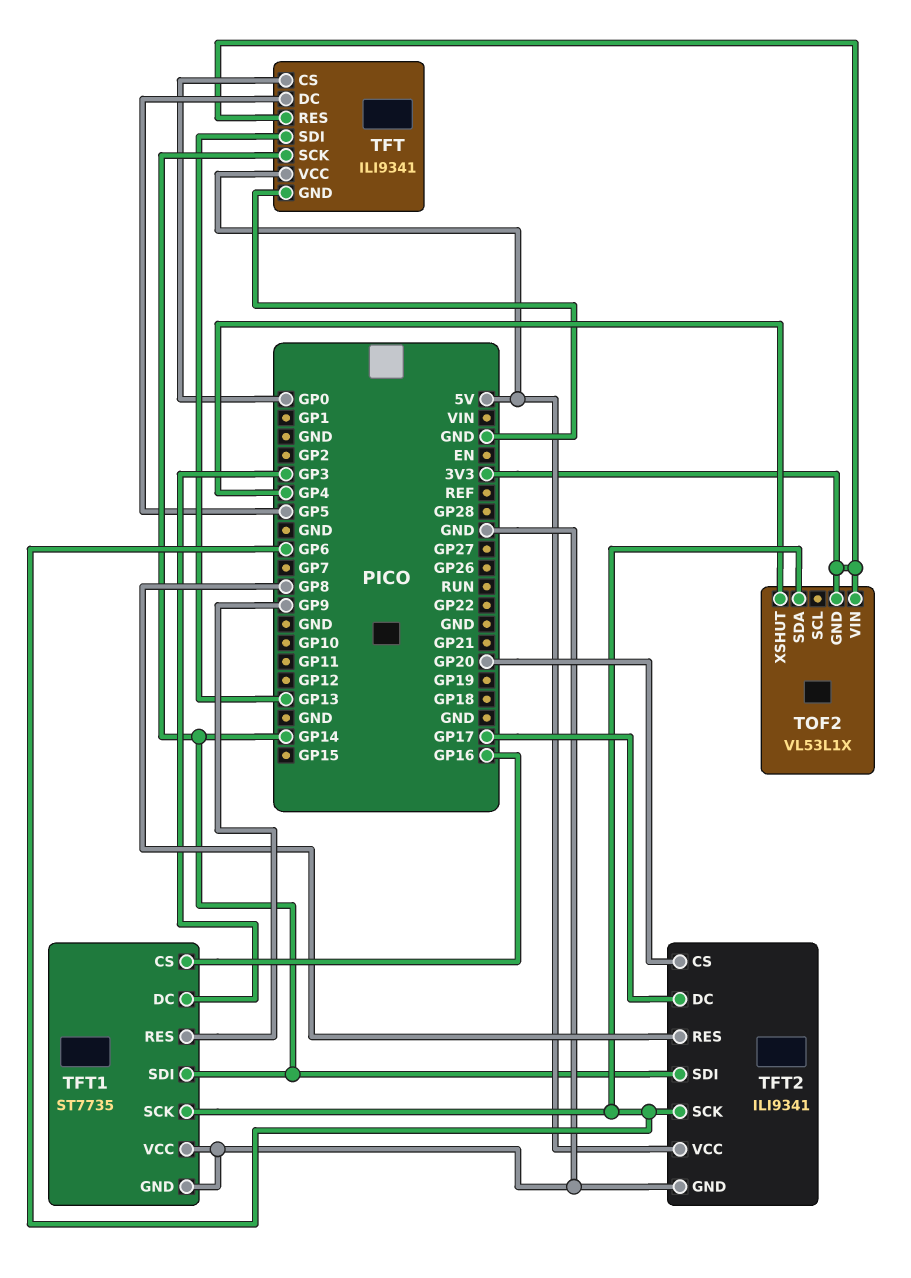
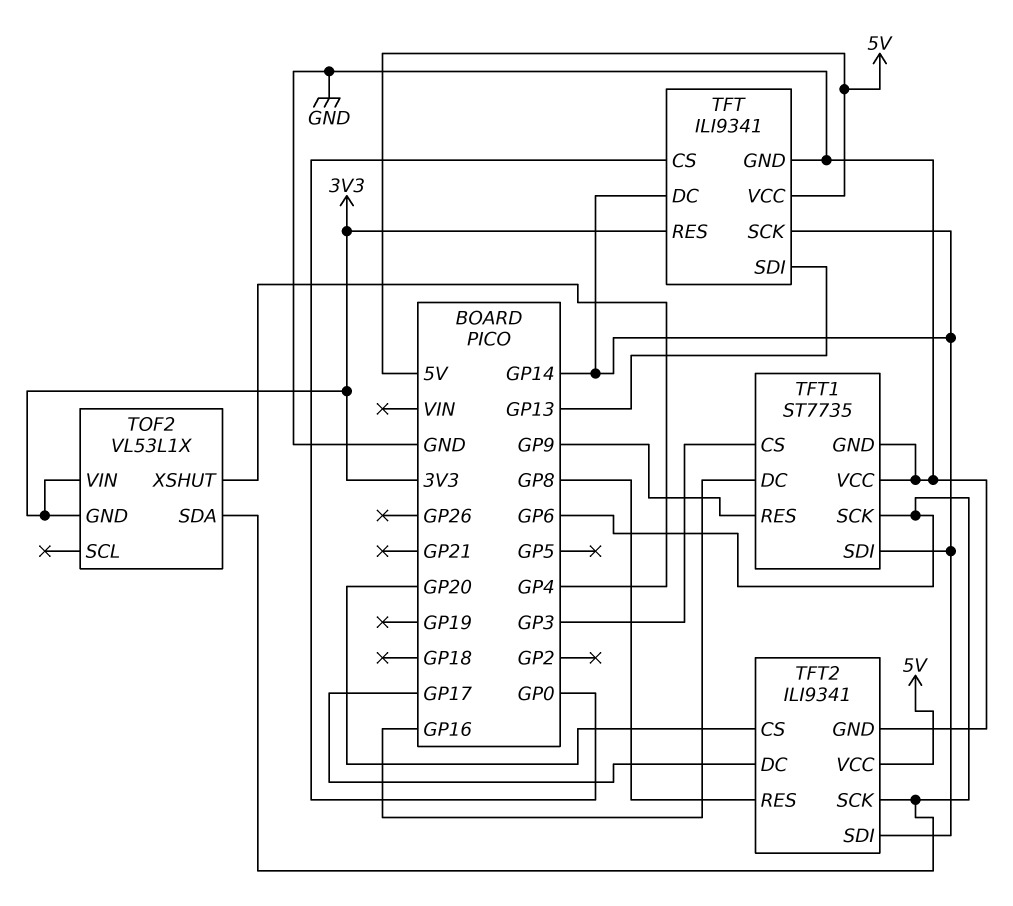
TFT pin DC: GP5 -> GP14
TFT1 pin CS: GP16 -> GP3
TFT1 pin DC: GP3 -> GP16

